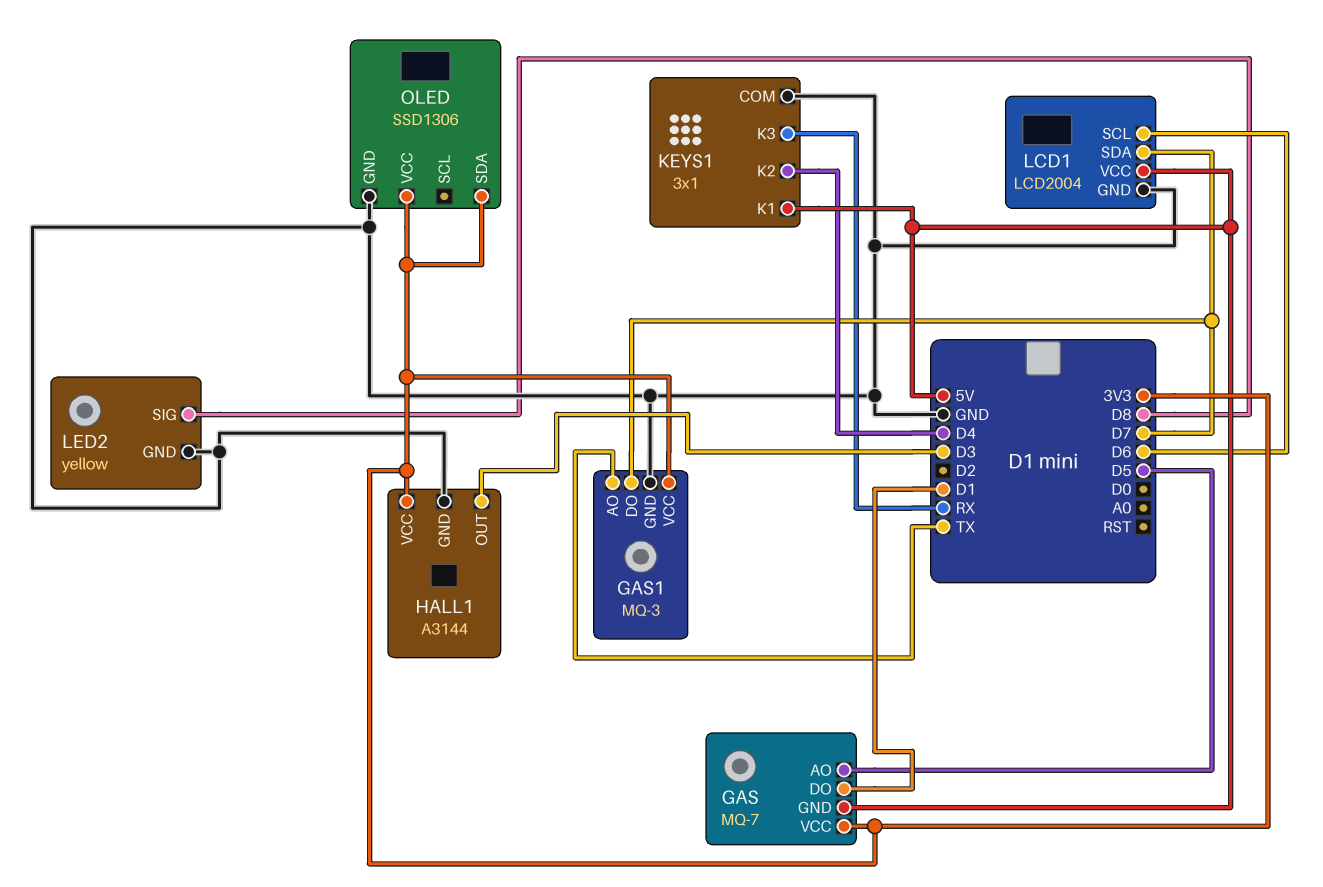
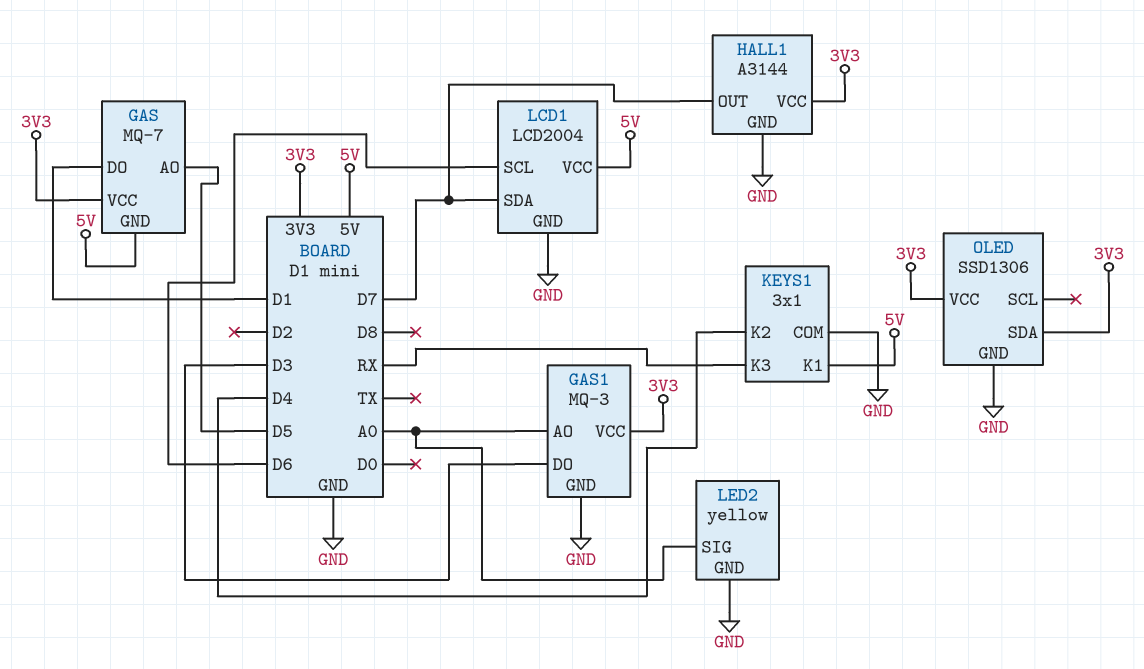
GAS1 pin AO: TX -> A0
GAS1 pin DO: D7 -> D3
HALL1 pin OUT: D3 -> D7
LED2 pin SIG: D8 -> A0

